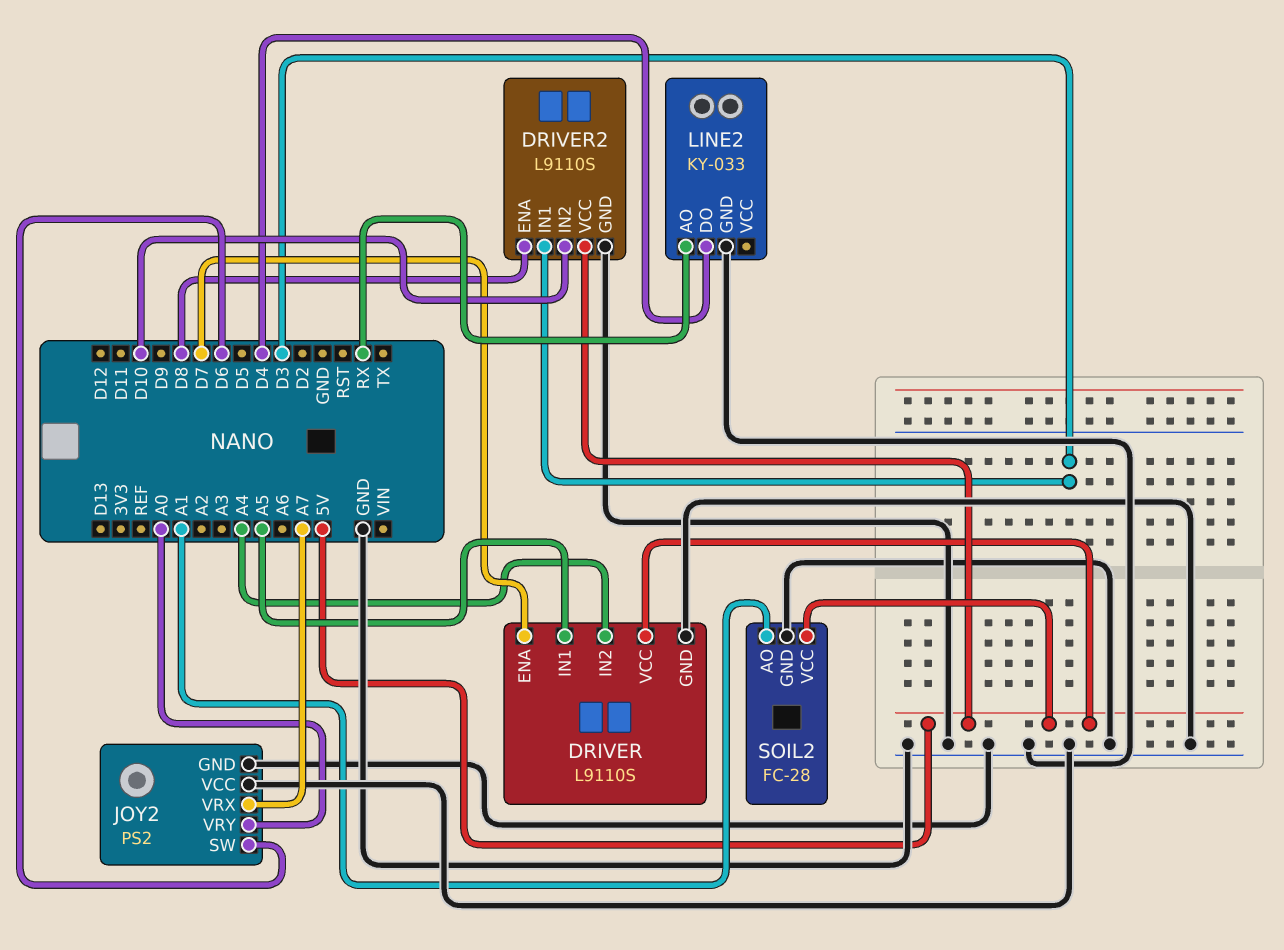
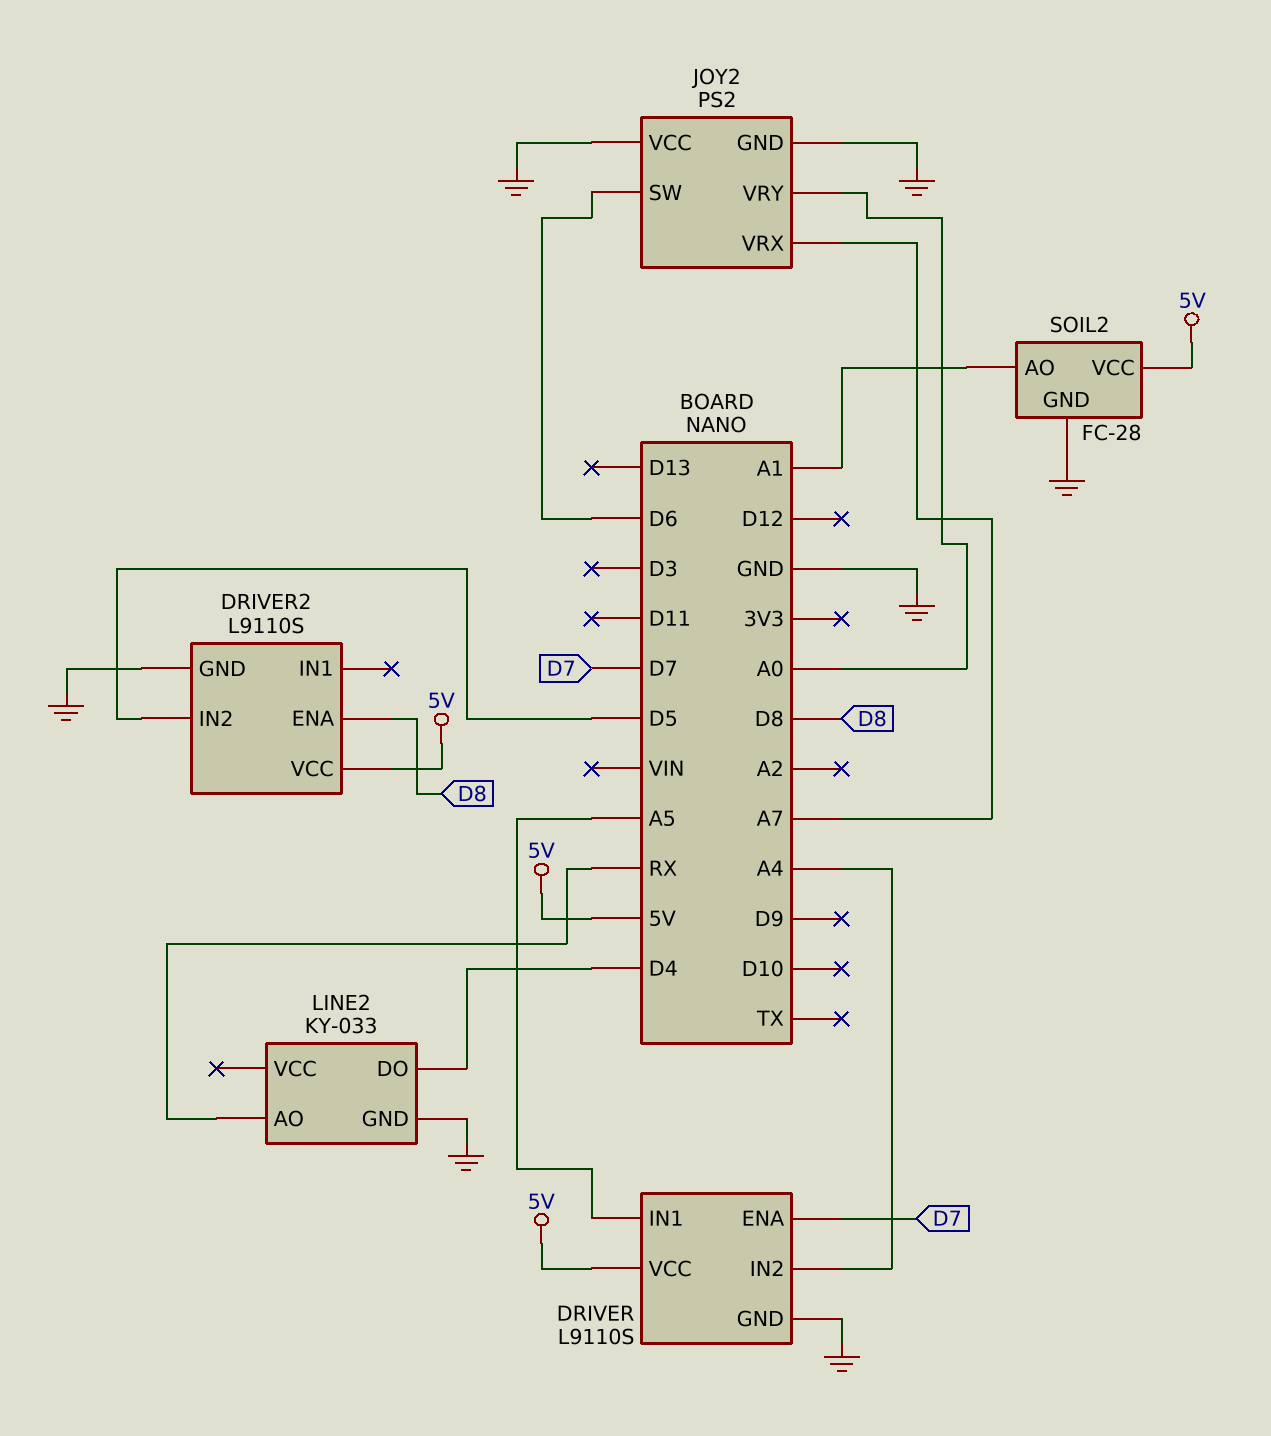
DRIVER2 pin IN1: D3 -> none
DRIVER2 pin IN2: D10 -> D5

